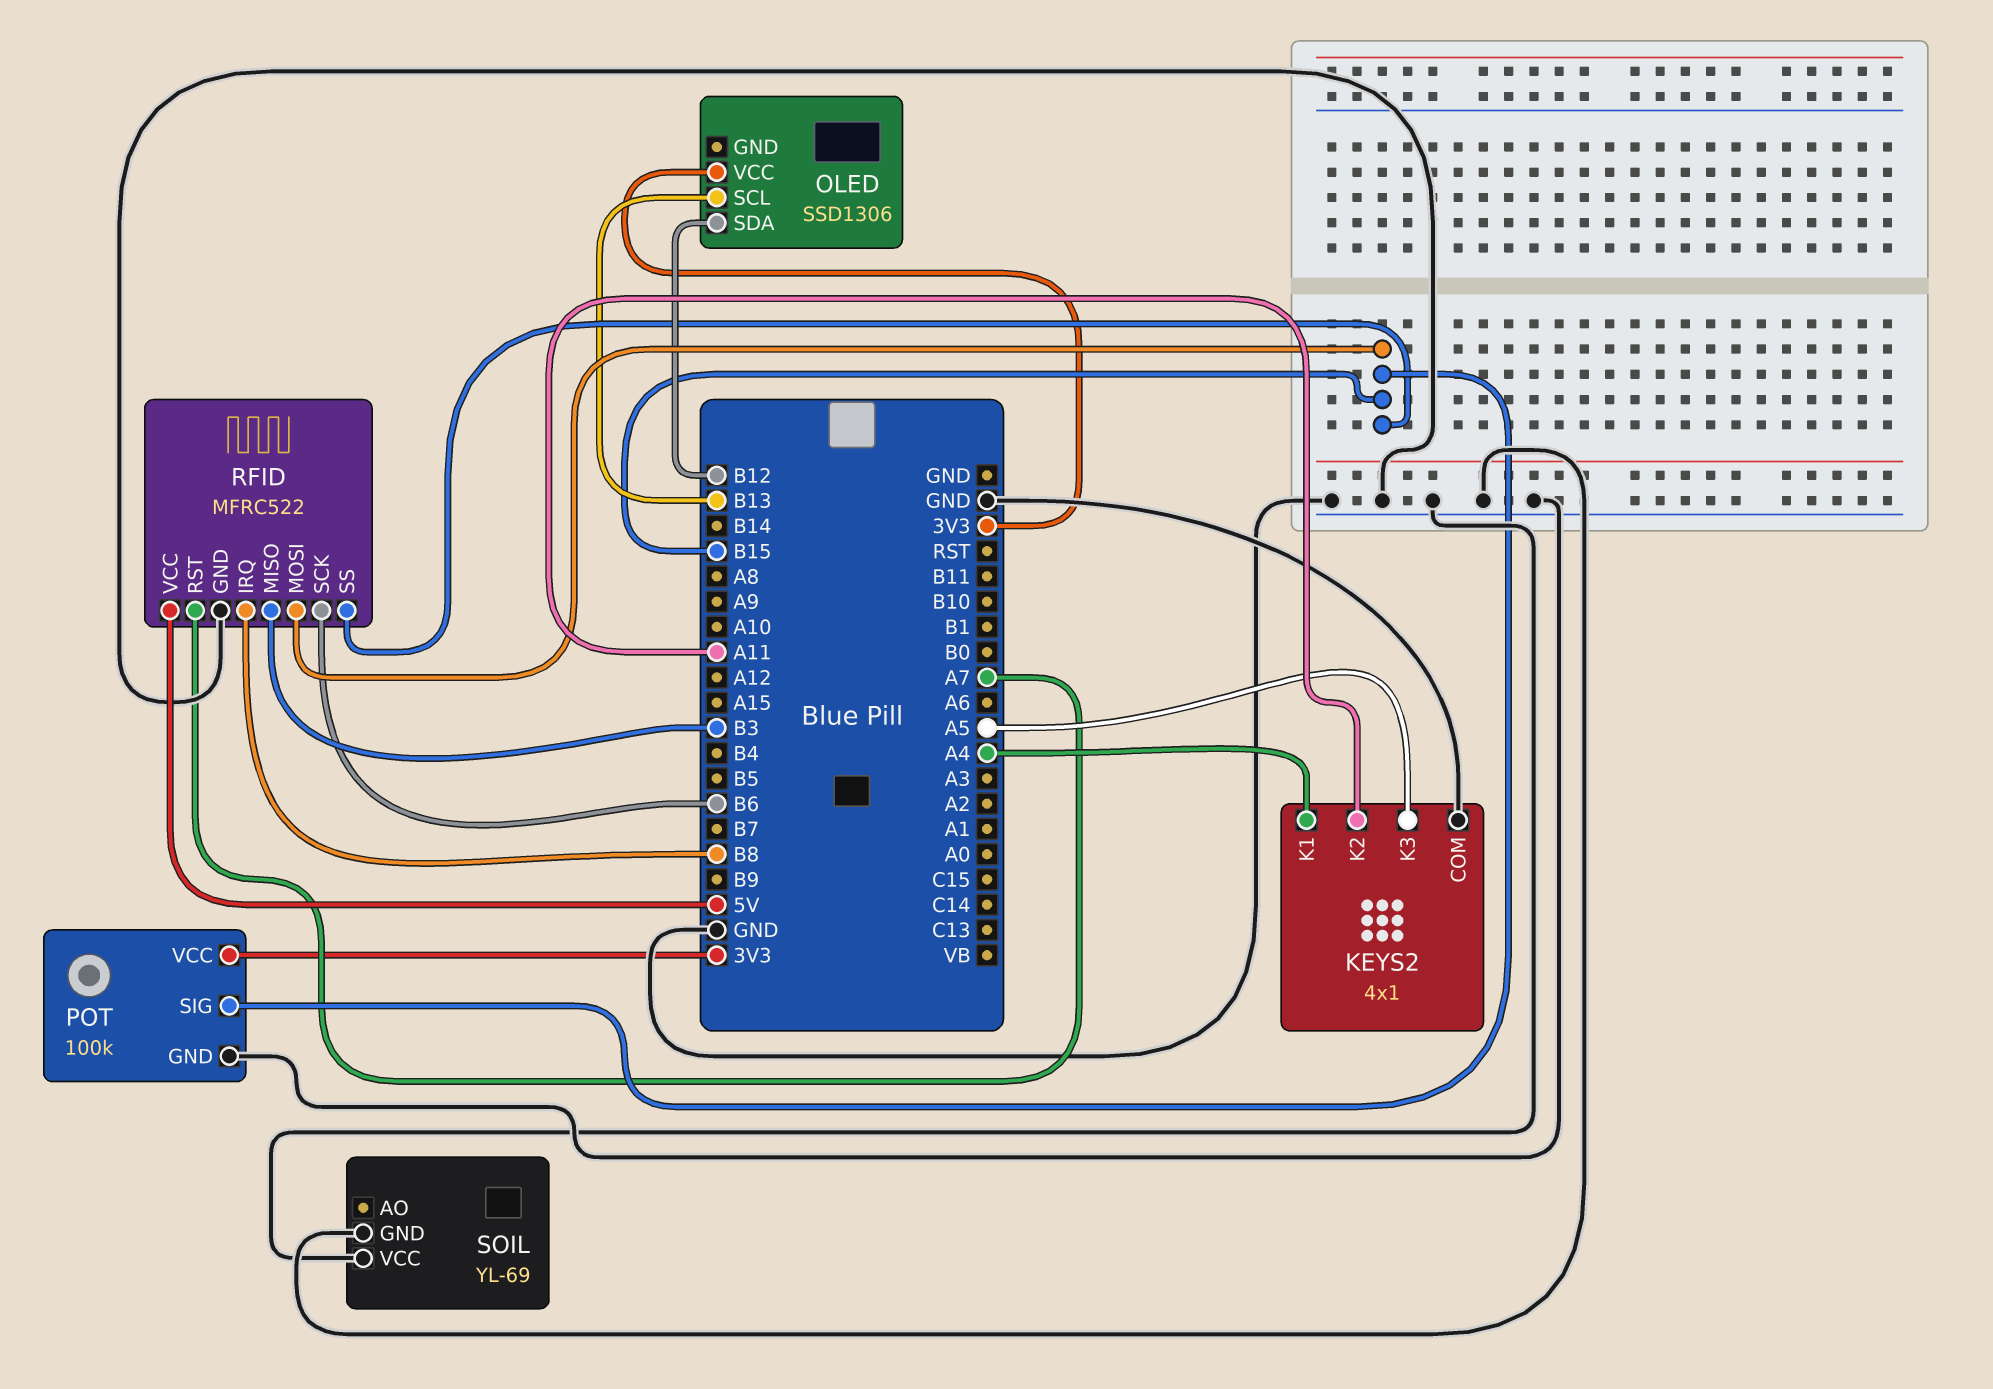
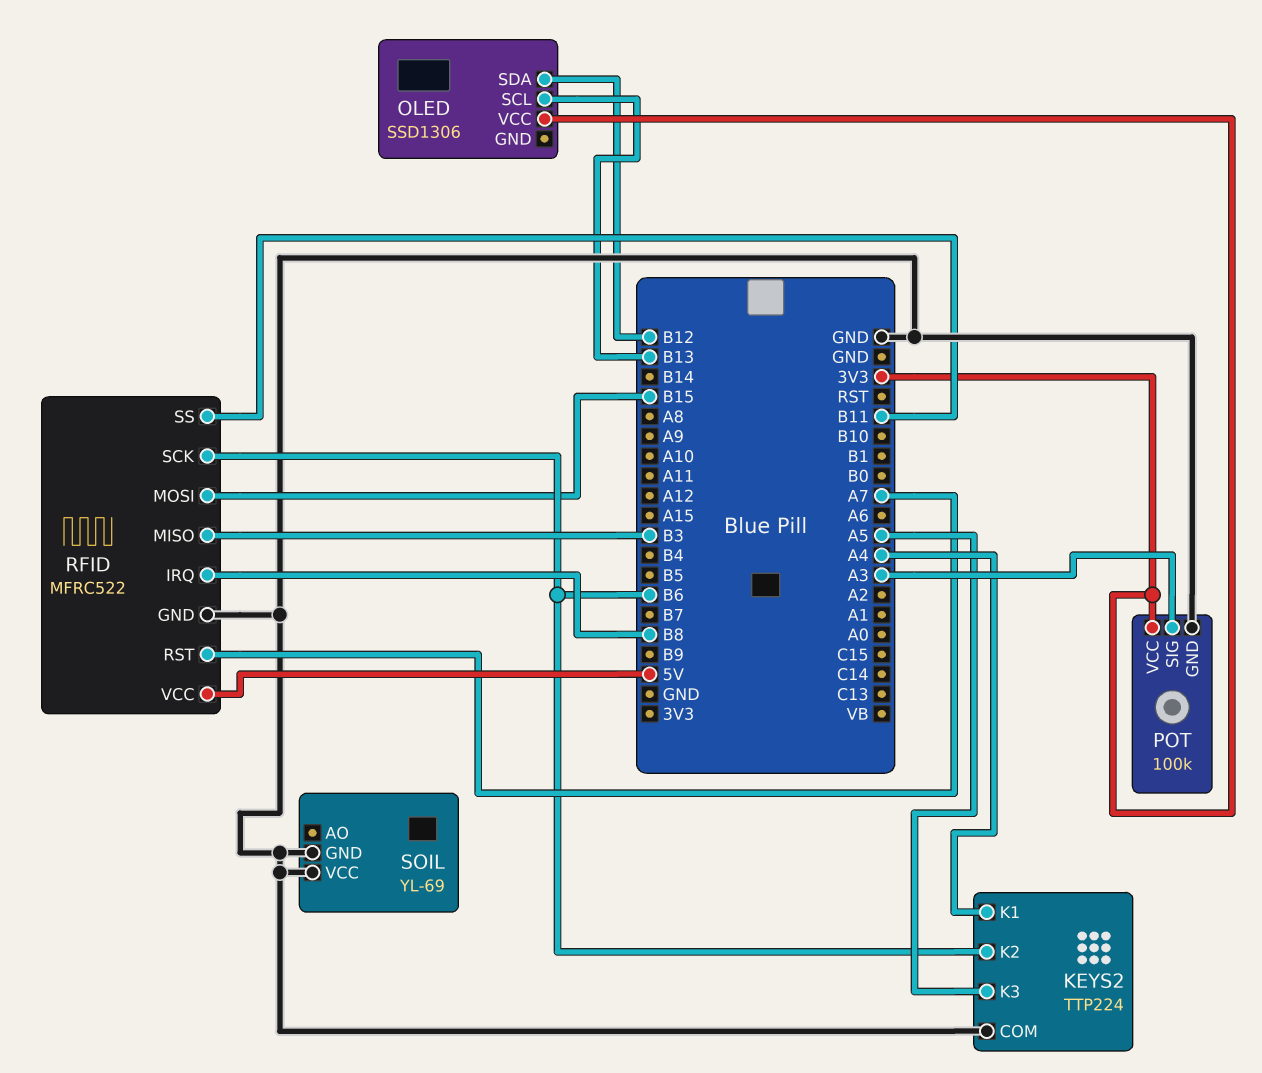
KEYS2: 4x1 -> TTP224
KEYS2 pin K2: A11 -> B6
POT pin SIG: B15 -> A3
RFID pin SS: B15 -> B11

